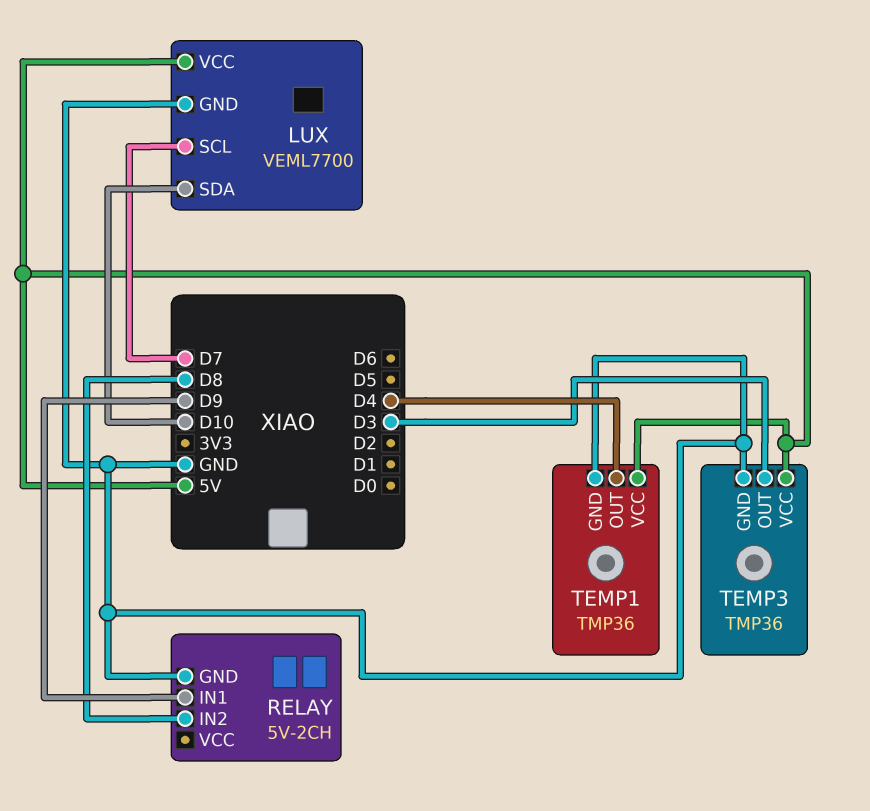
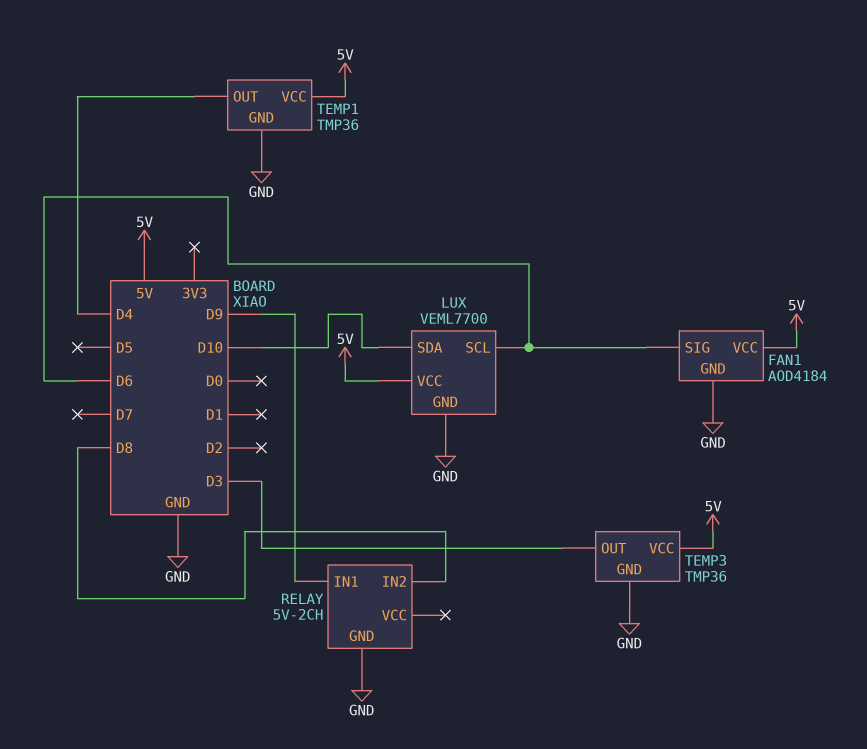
FAN1: none -> AOD4184
FAN1 pin GND: none -> GND
FAN1 pin SIG: none -> D6
FAN1 pin VCC: none -> 5V
LUX pin SCL: D7 -> D6

